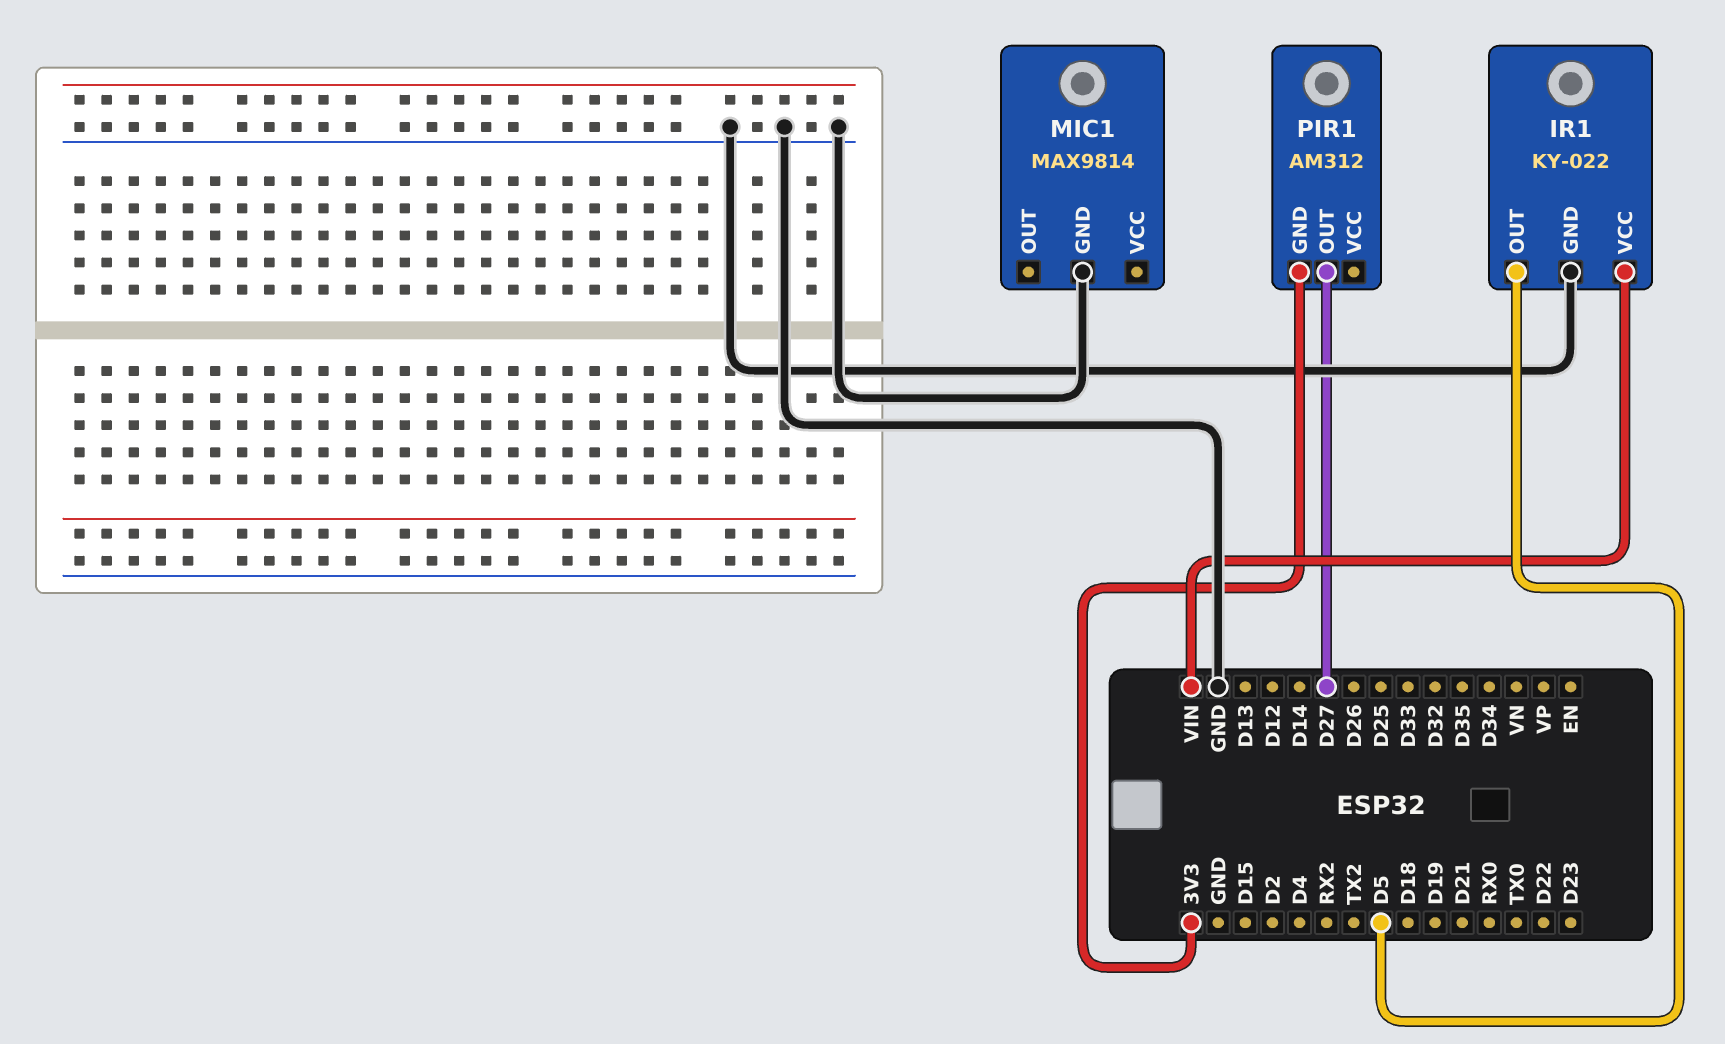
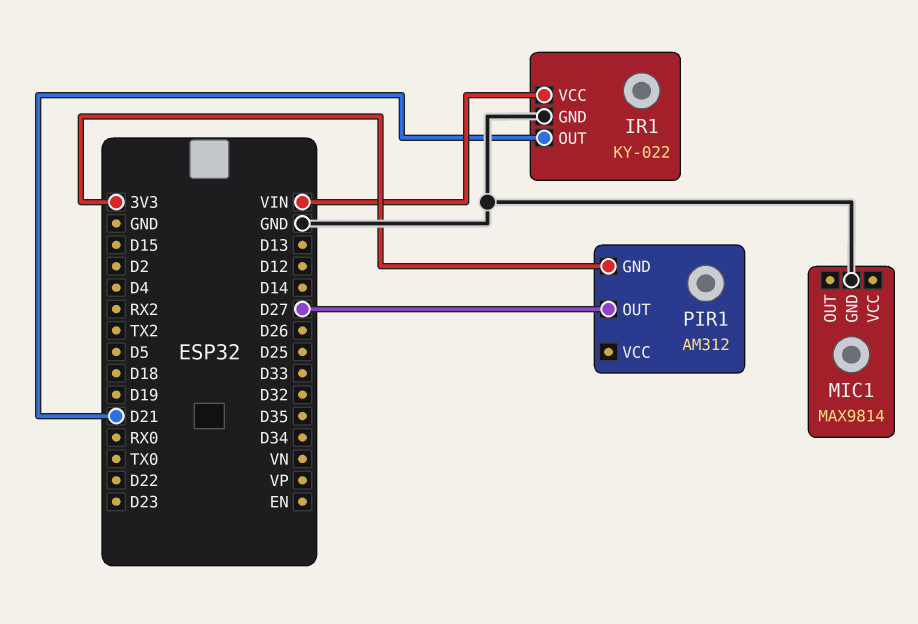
IR1 pin OUT: D5 -> D21

